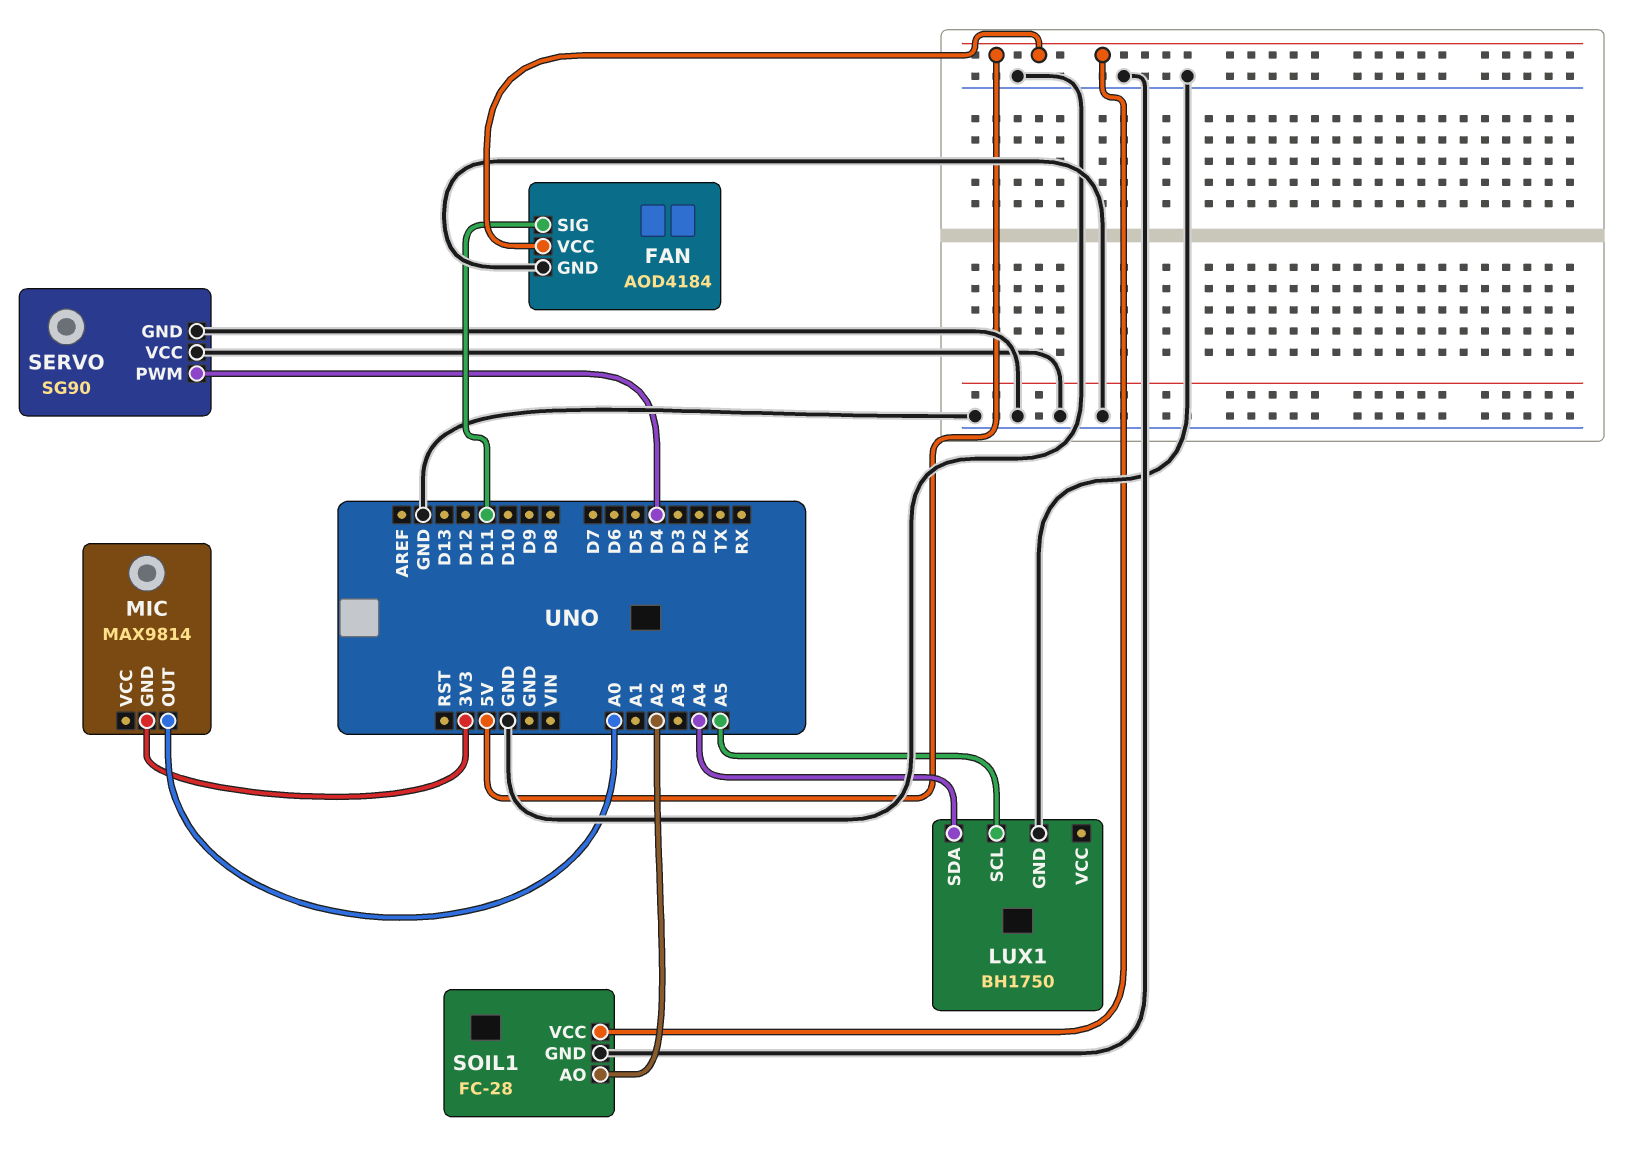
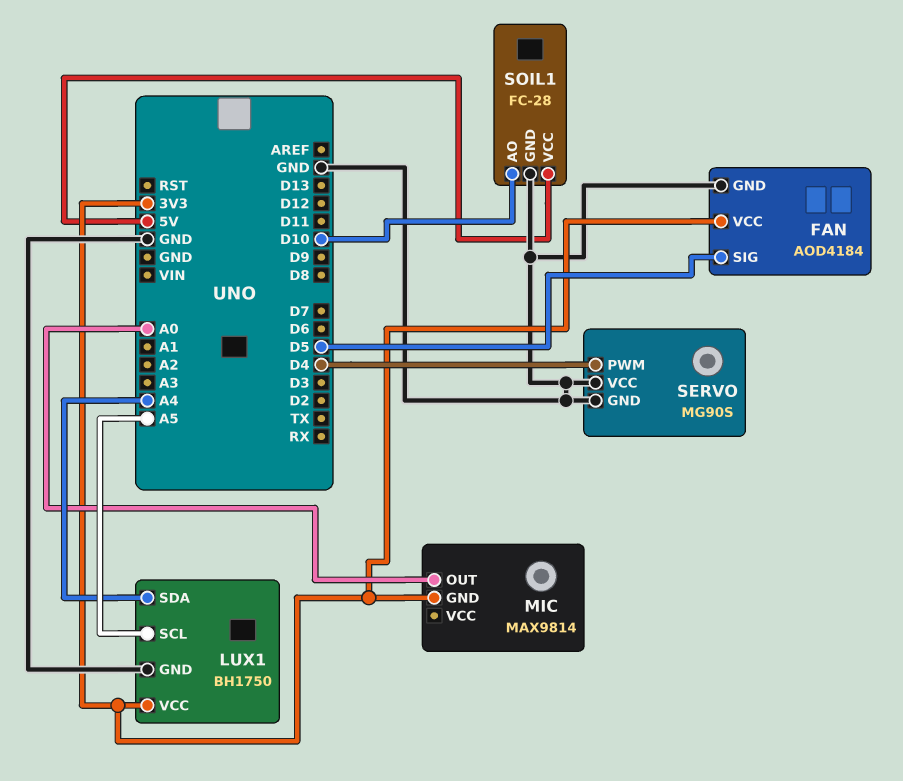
FAN pin SIG: D11 -> D5
FAN pin VCC: 5V -> 3V3
LUX1 pin VCC: none -> 3V3
SERVO: SG90 -> MG90S
SOIL1 pin AO: A2 -> D10

